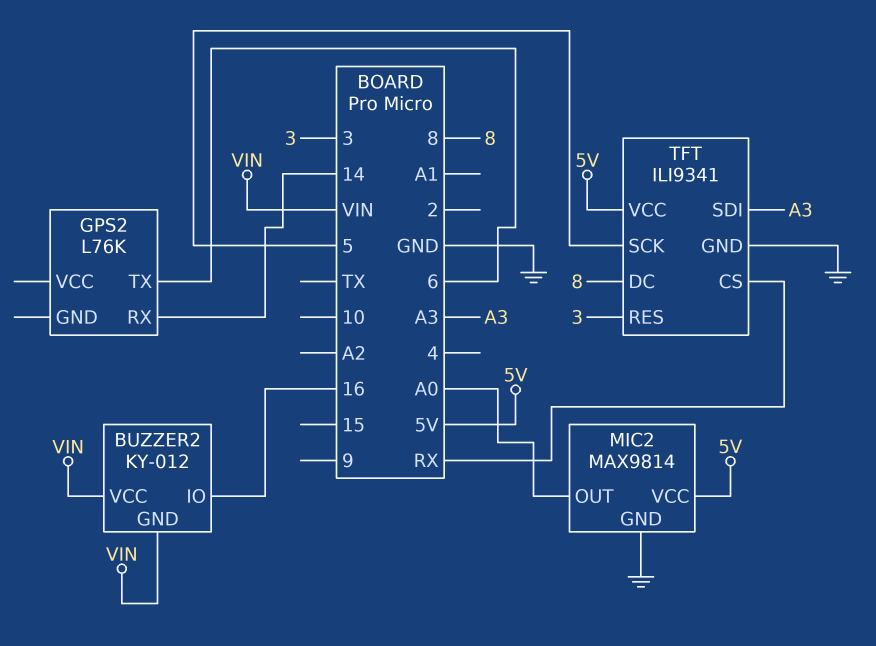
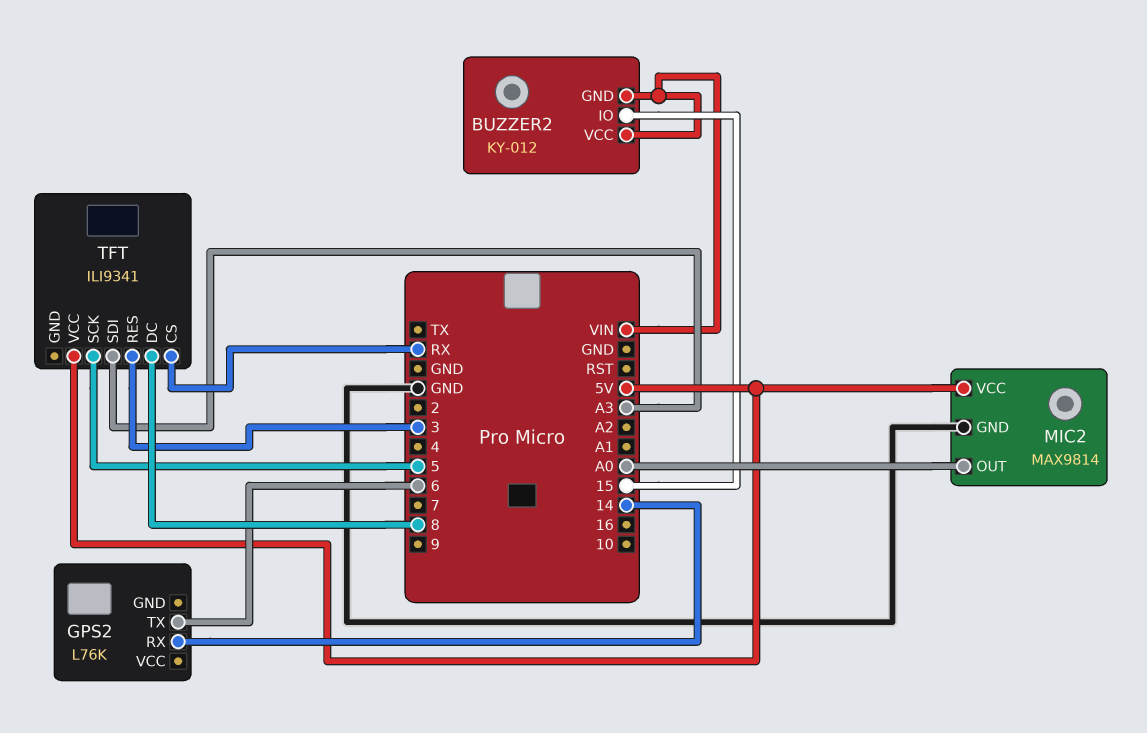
BUZZER2 pin IO: 16 -> 15
TFT pin GND: GND -> none

